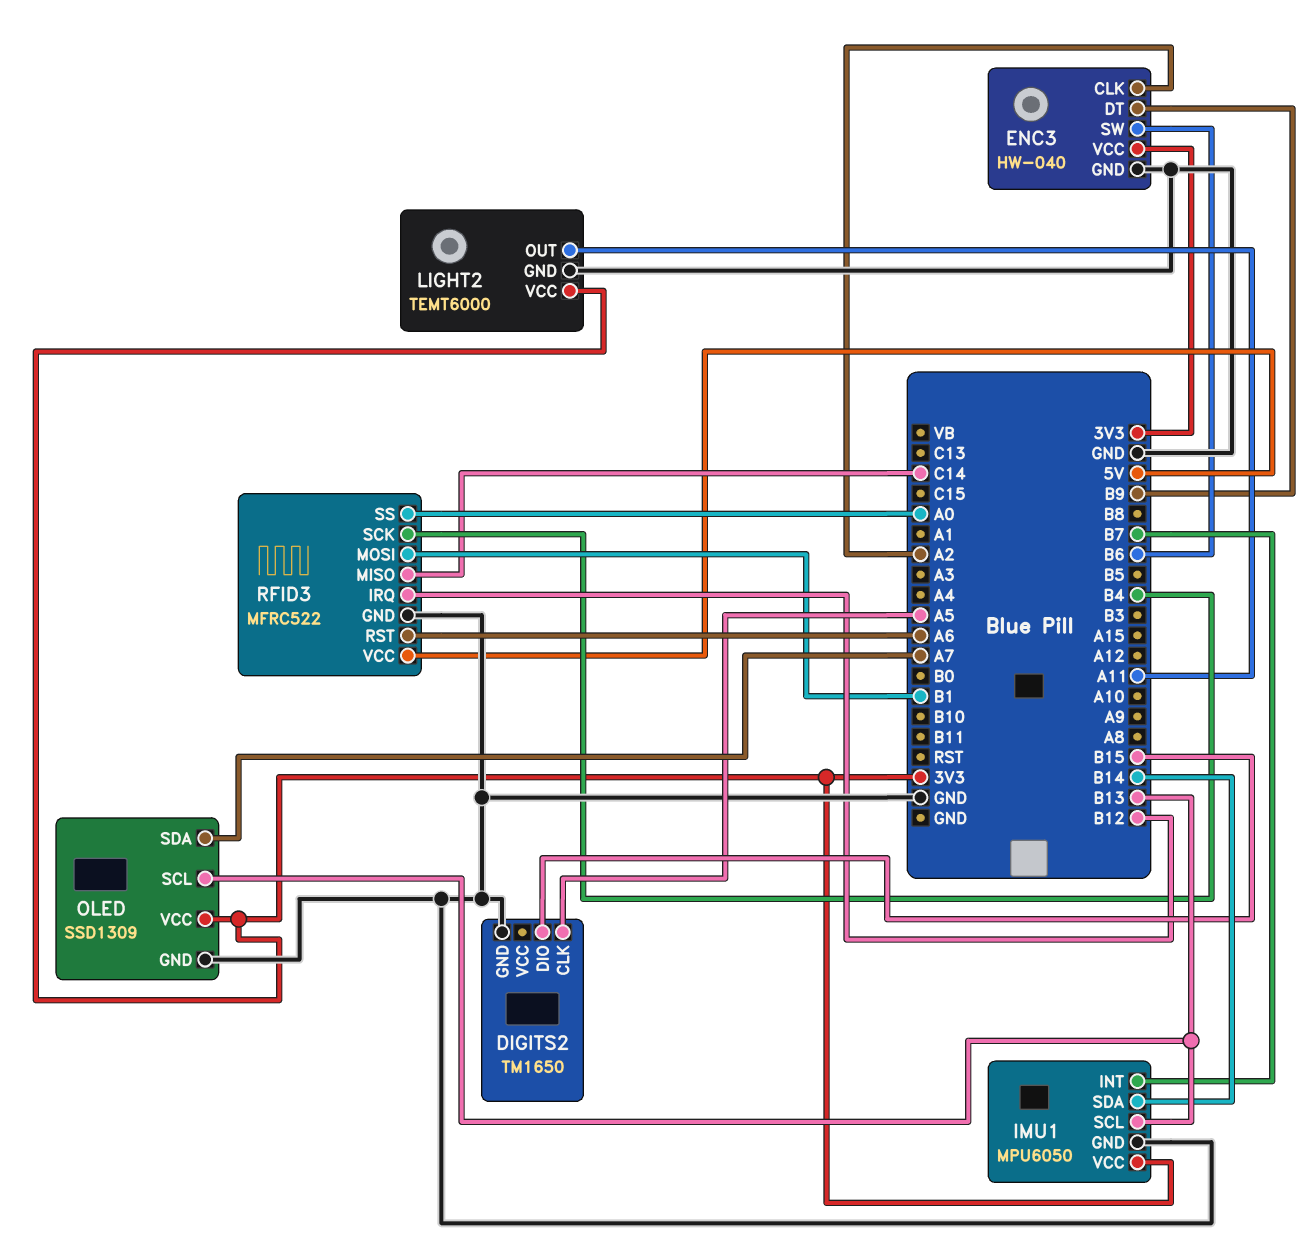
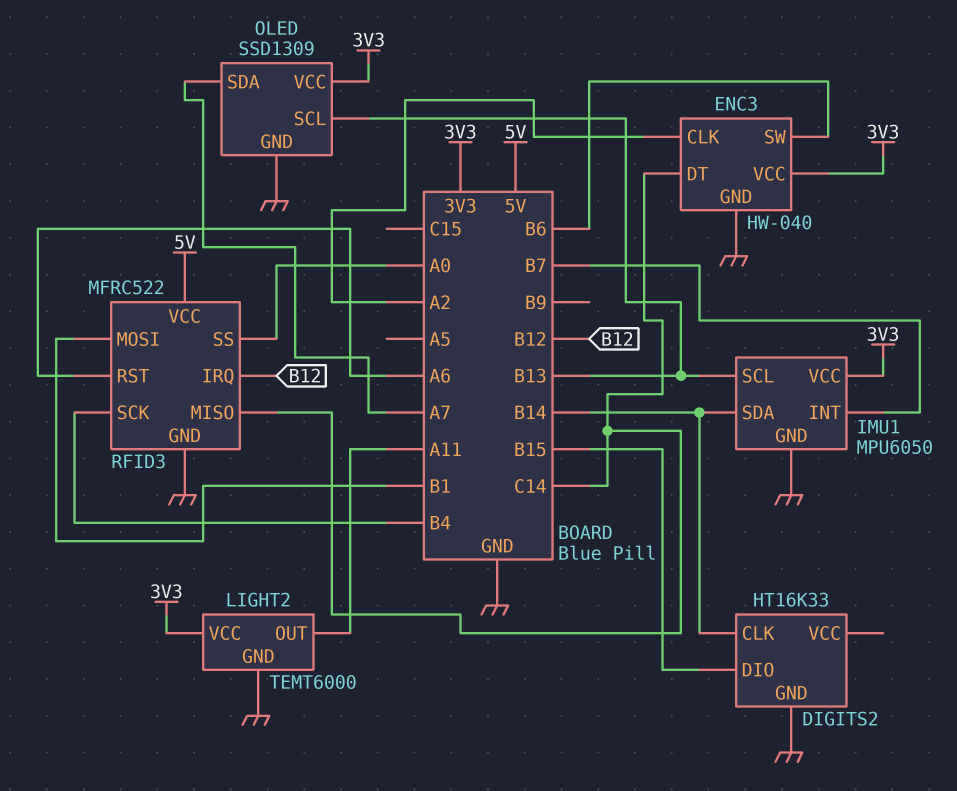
DIGITS2: TM1650 -> HT16K33
DIGITS2 pin CLK: A5 -> B14
ENC3 pin DT: B9 -> C14

